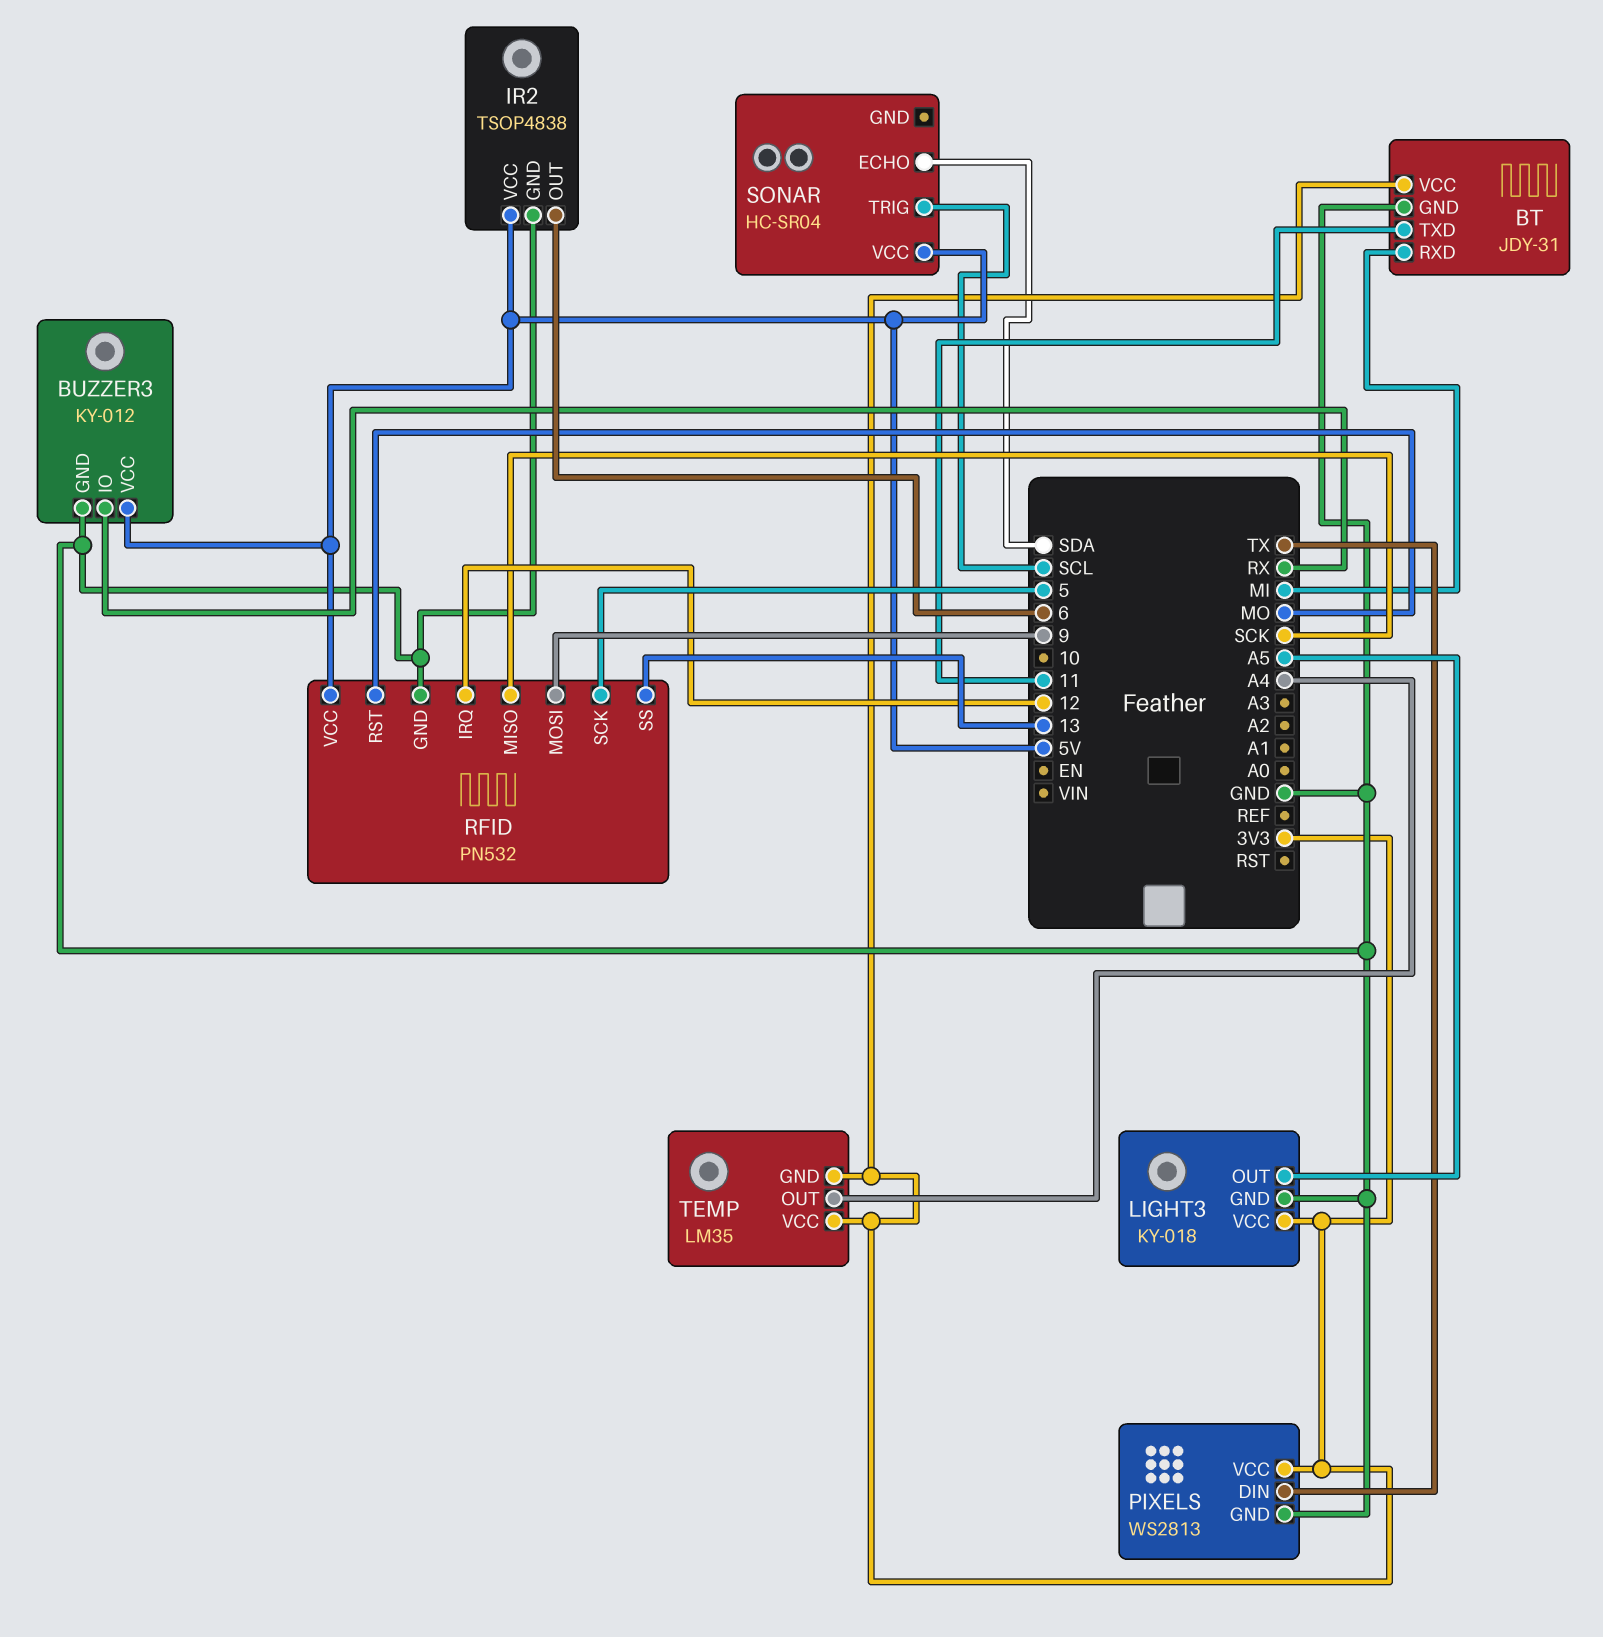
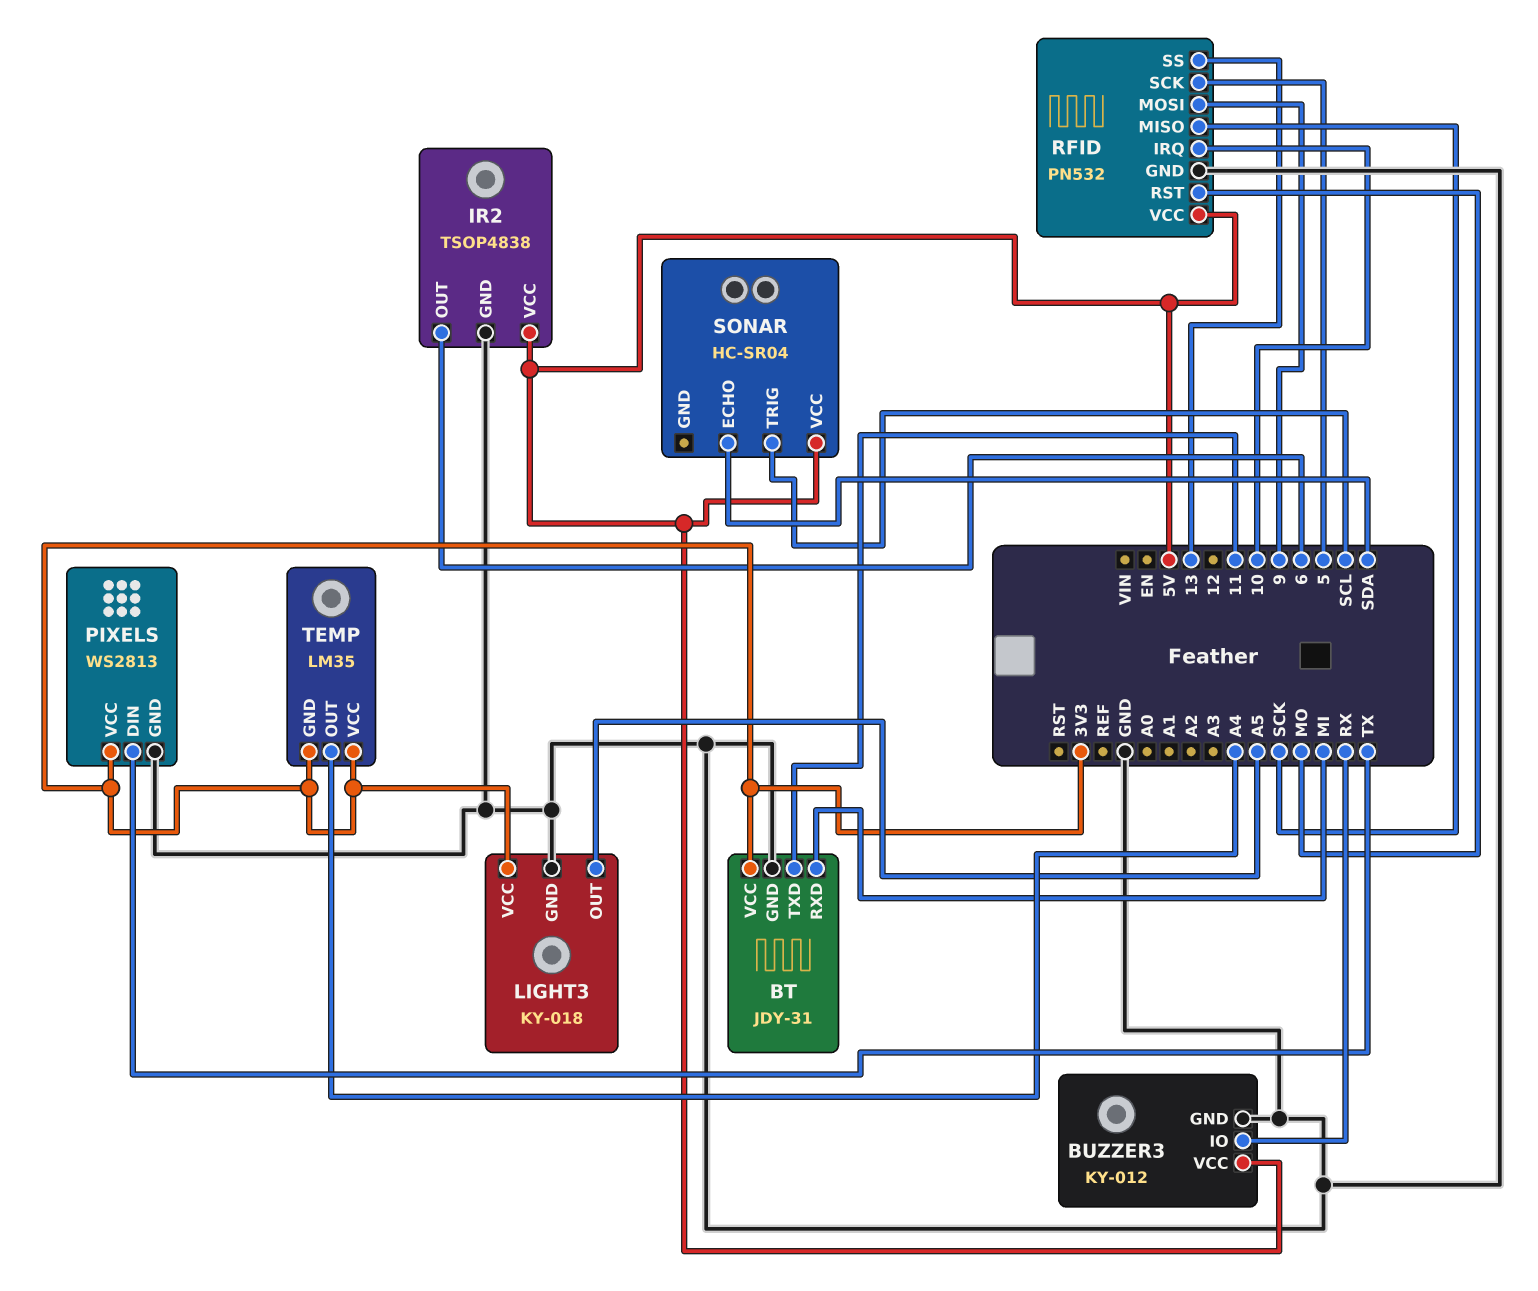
RFID pin IRQ: 12 -> 10

